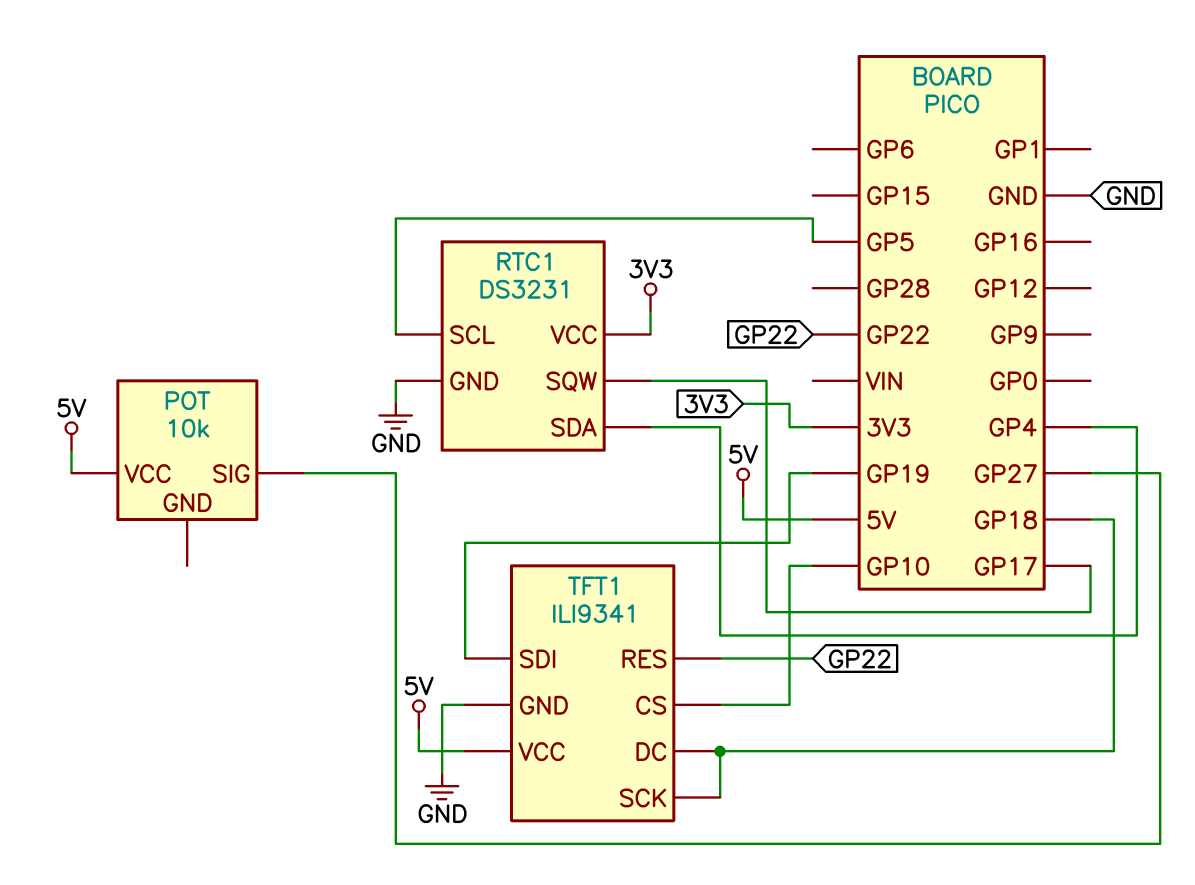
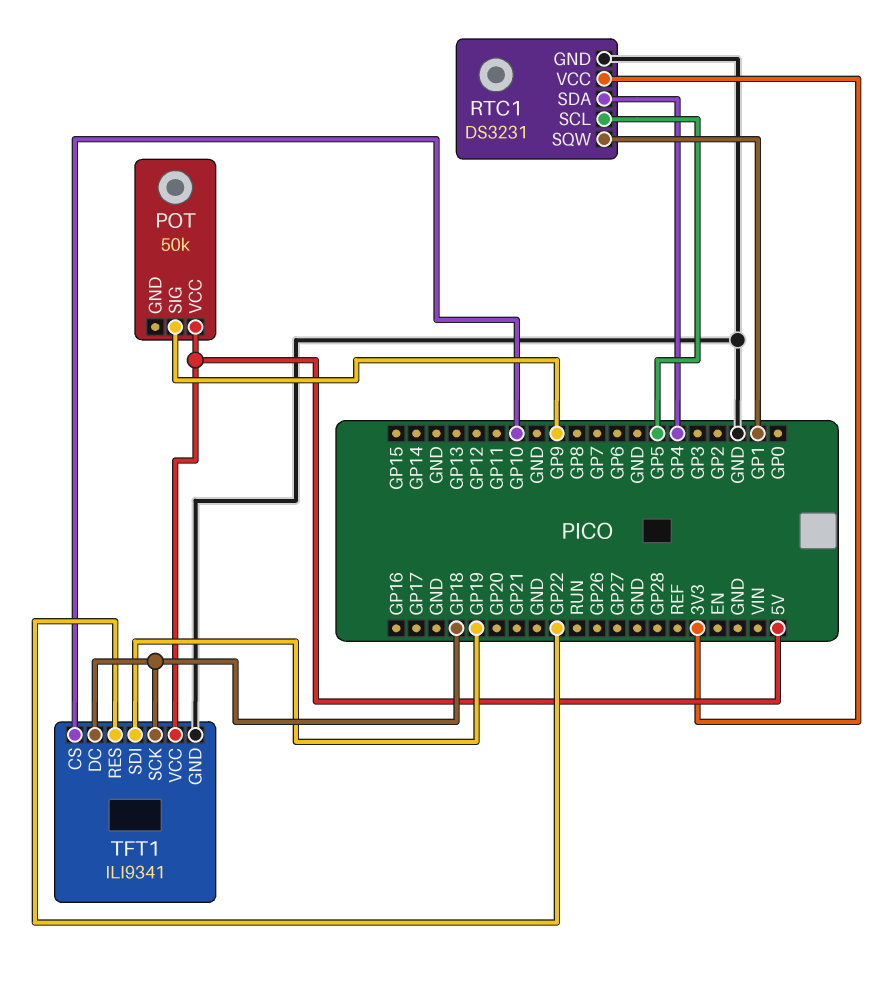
POT: 10k -> 50k
POT pin SIG: GP27 -> GP9
RTC1 pin SQW: GP17 -> GP1

